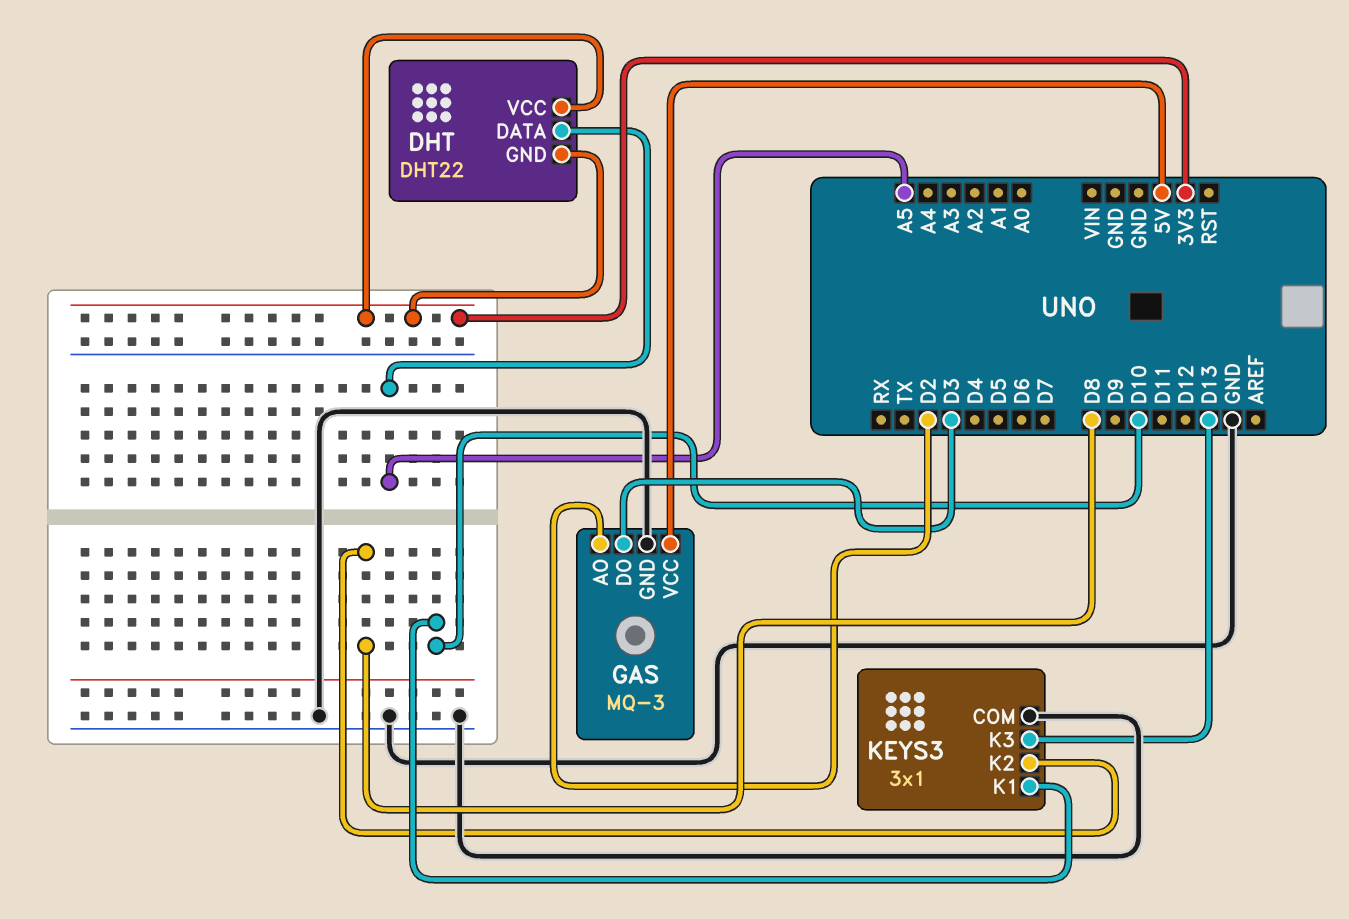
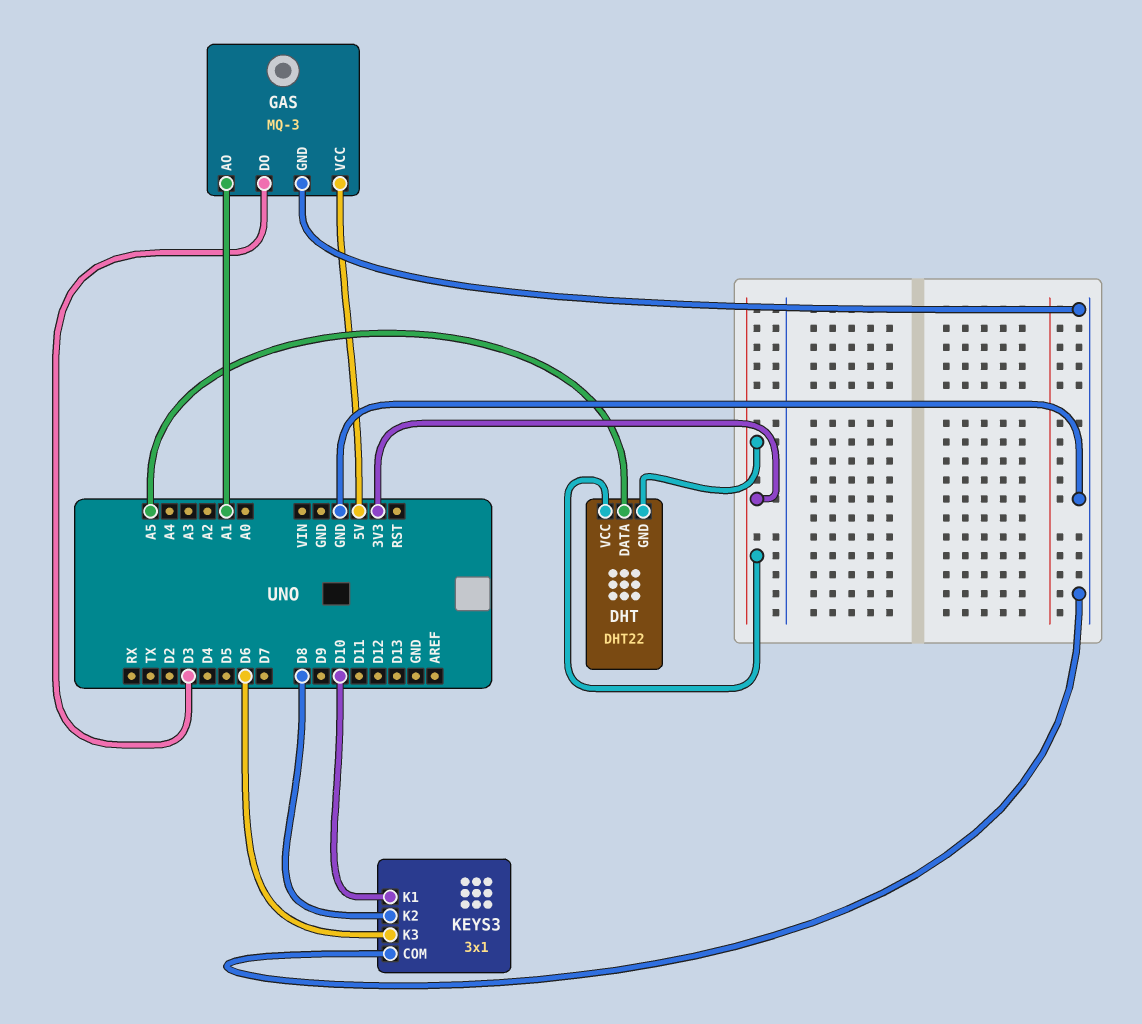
GAS pin AO: D2 -> A1
KEYS3 pin K3: D13 -> D6

